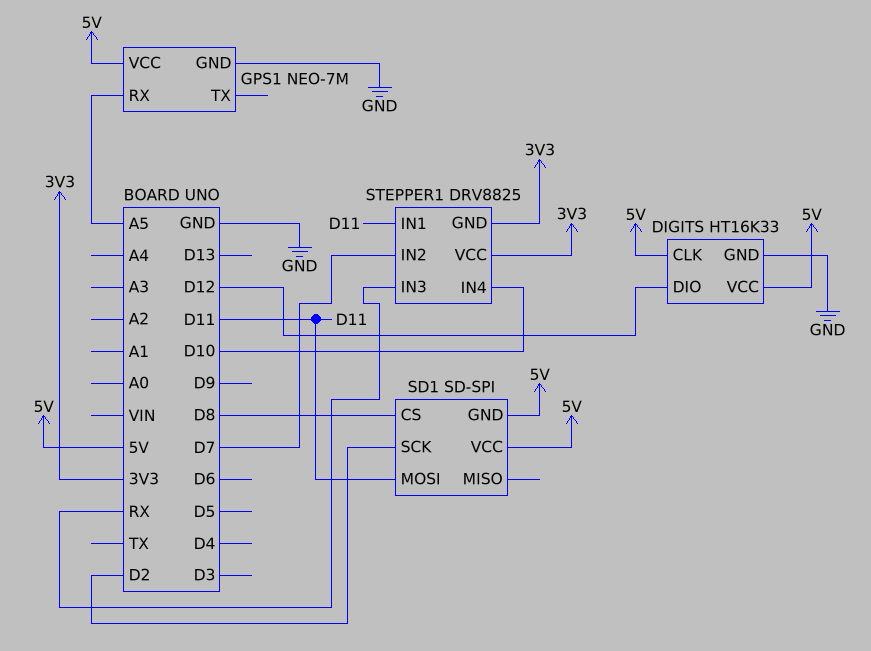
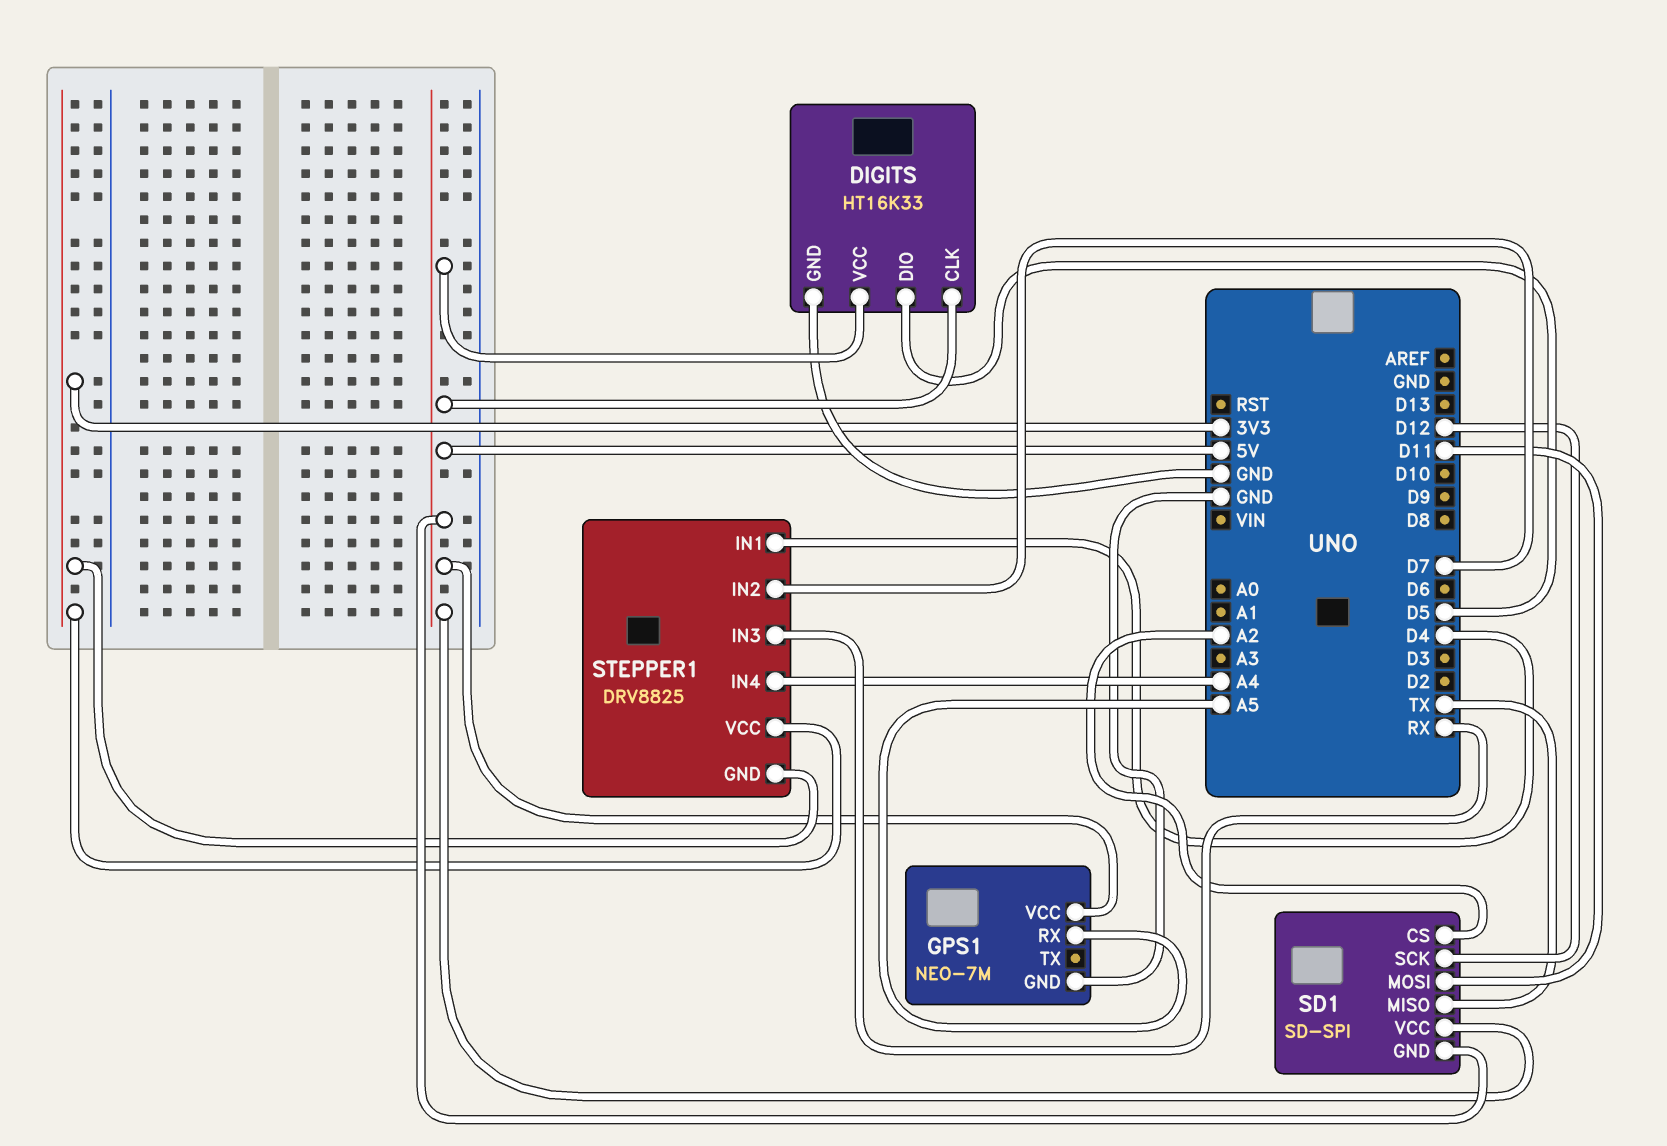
DIGITS pin DIO: D12 -> D5
SD1 pin CS: D8 -> A2
SD1 pin MISO: none -> TX
SD1 pin SCK: D2 -> D12
STEPPER1 pin IN1: D11 -> D4
STEPPER1 pin IN4: D10 -> A4

